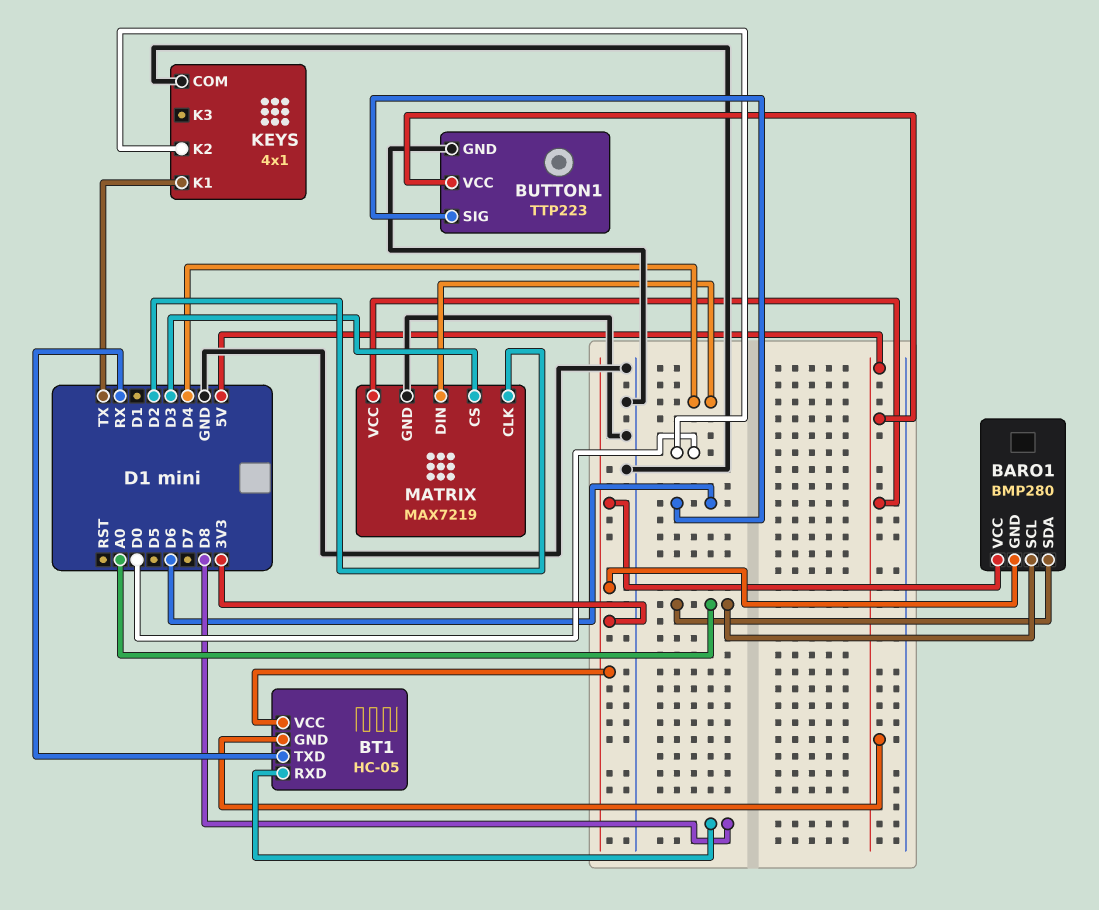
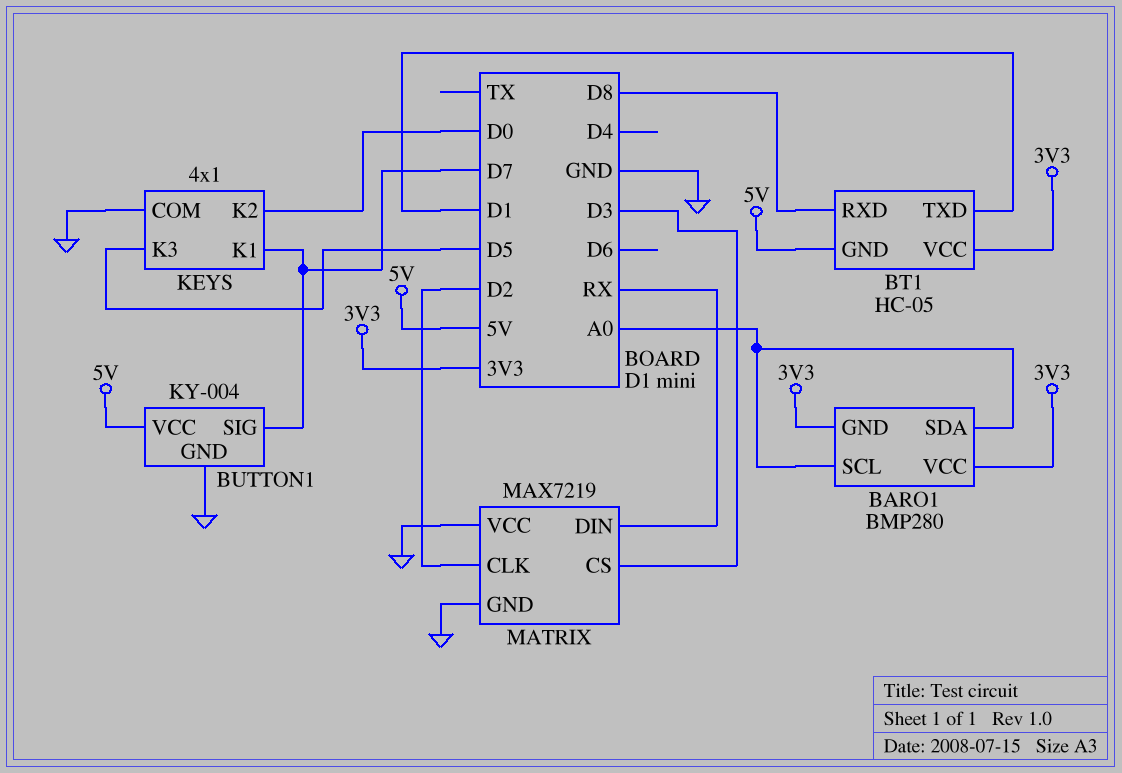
BT1 pin TXD: RX -> D1
BUTTON1: TTP223 -> KY-004
BUTTON1 pin SIG: D6 -> D7
KEYS pin K1: TX -> D7
KEYS pin K3: none -> D5
MATRIX pin DIN: D4 -> RX
MATRIX pin VCC: 5V -> GND

